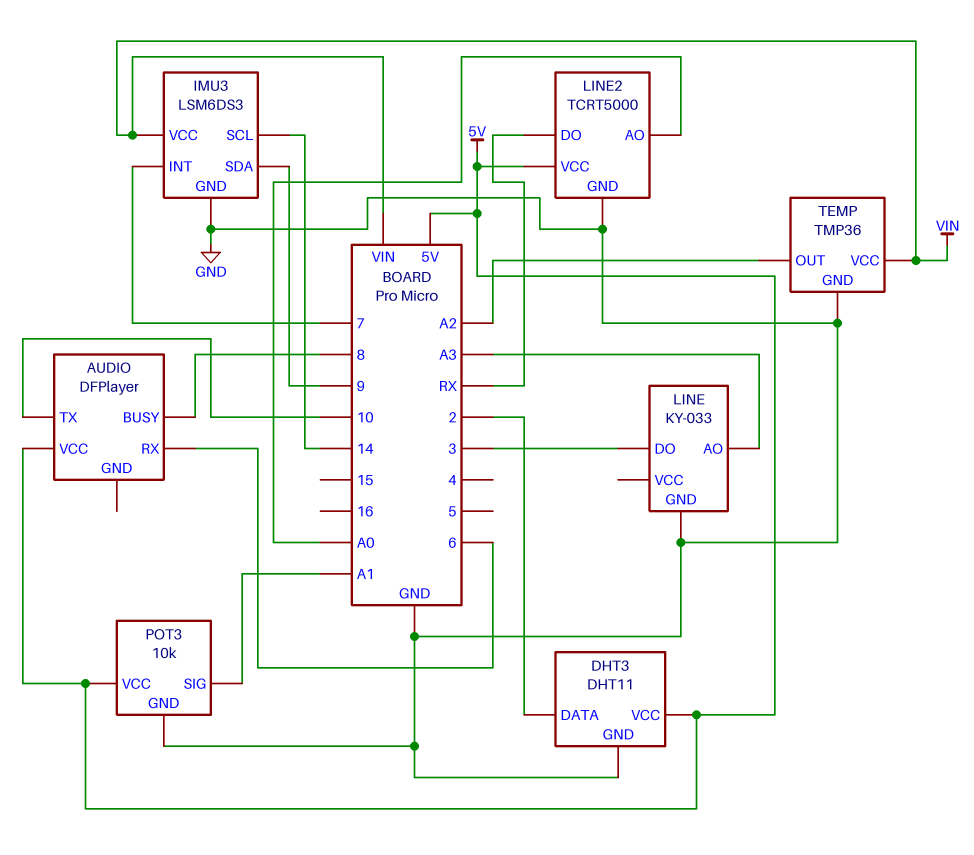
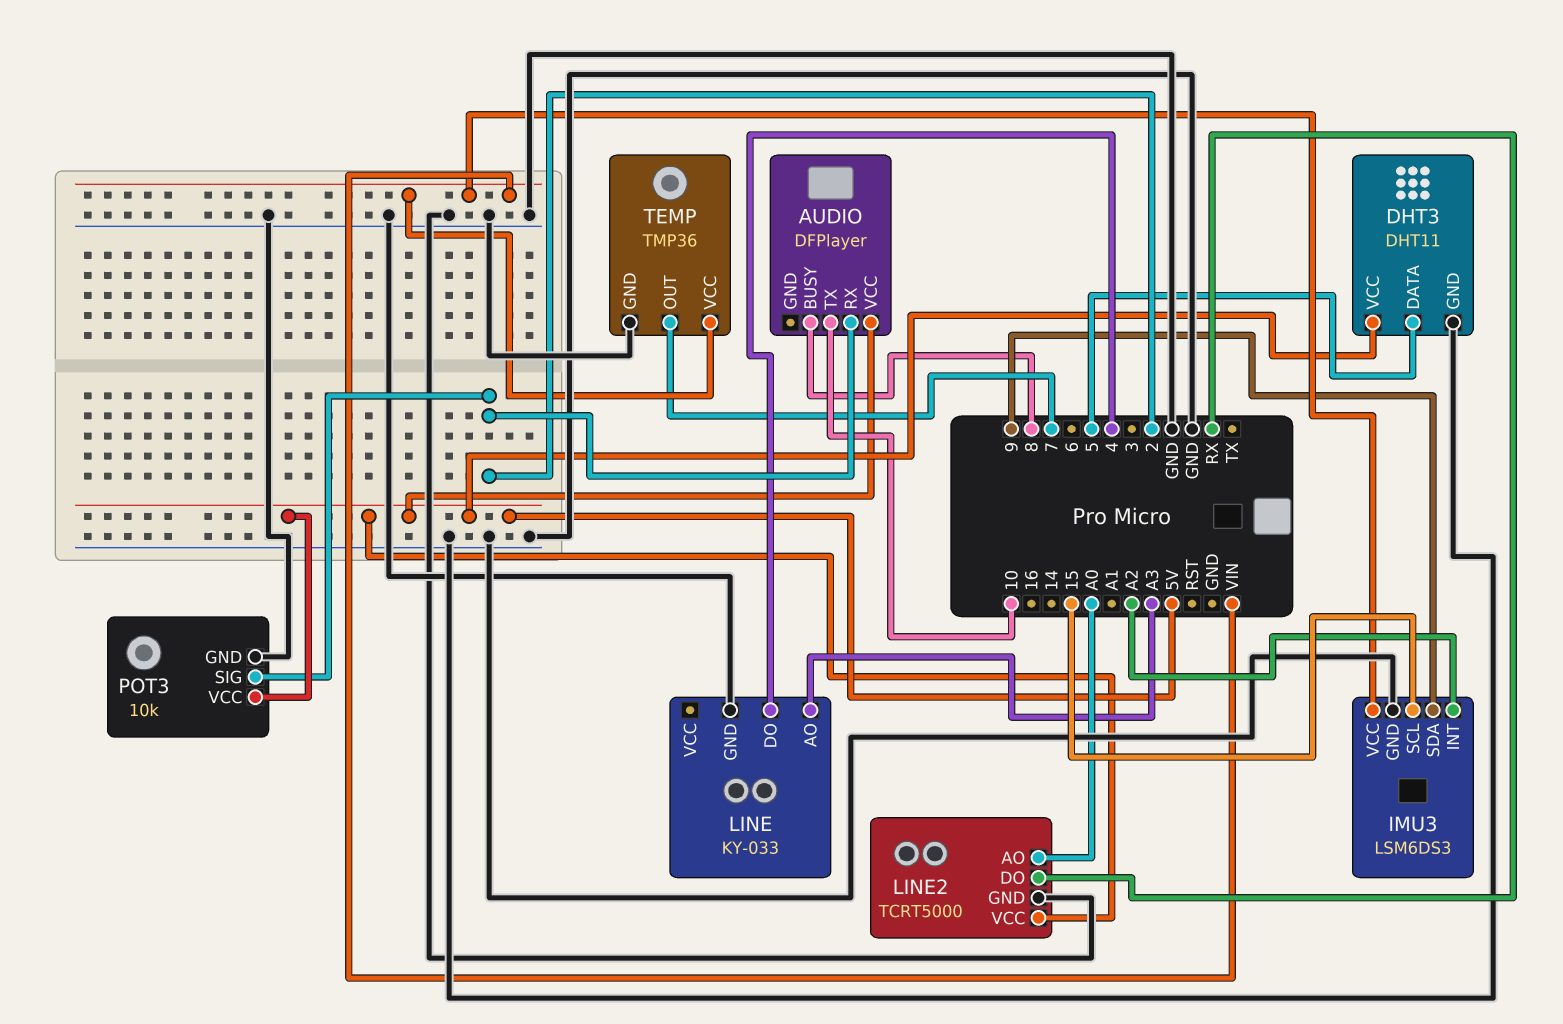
AUDIO pin RX: 6 -> 2
DHT3 pin DATA: 2 -> 5
IMU3 pin INT: 7 -> A2
IMU3 pin SCL: 14 -> 15
LINE pin DO: 3 -> 4
POT3 pin SIG: A1 -> 2
TEMP pin OUT: A2 -> 7

